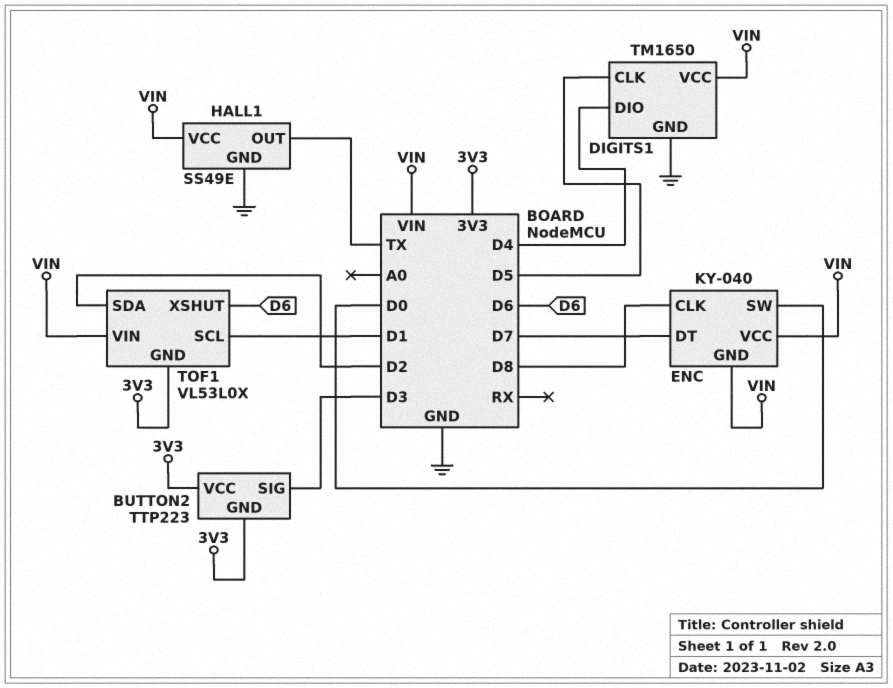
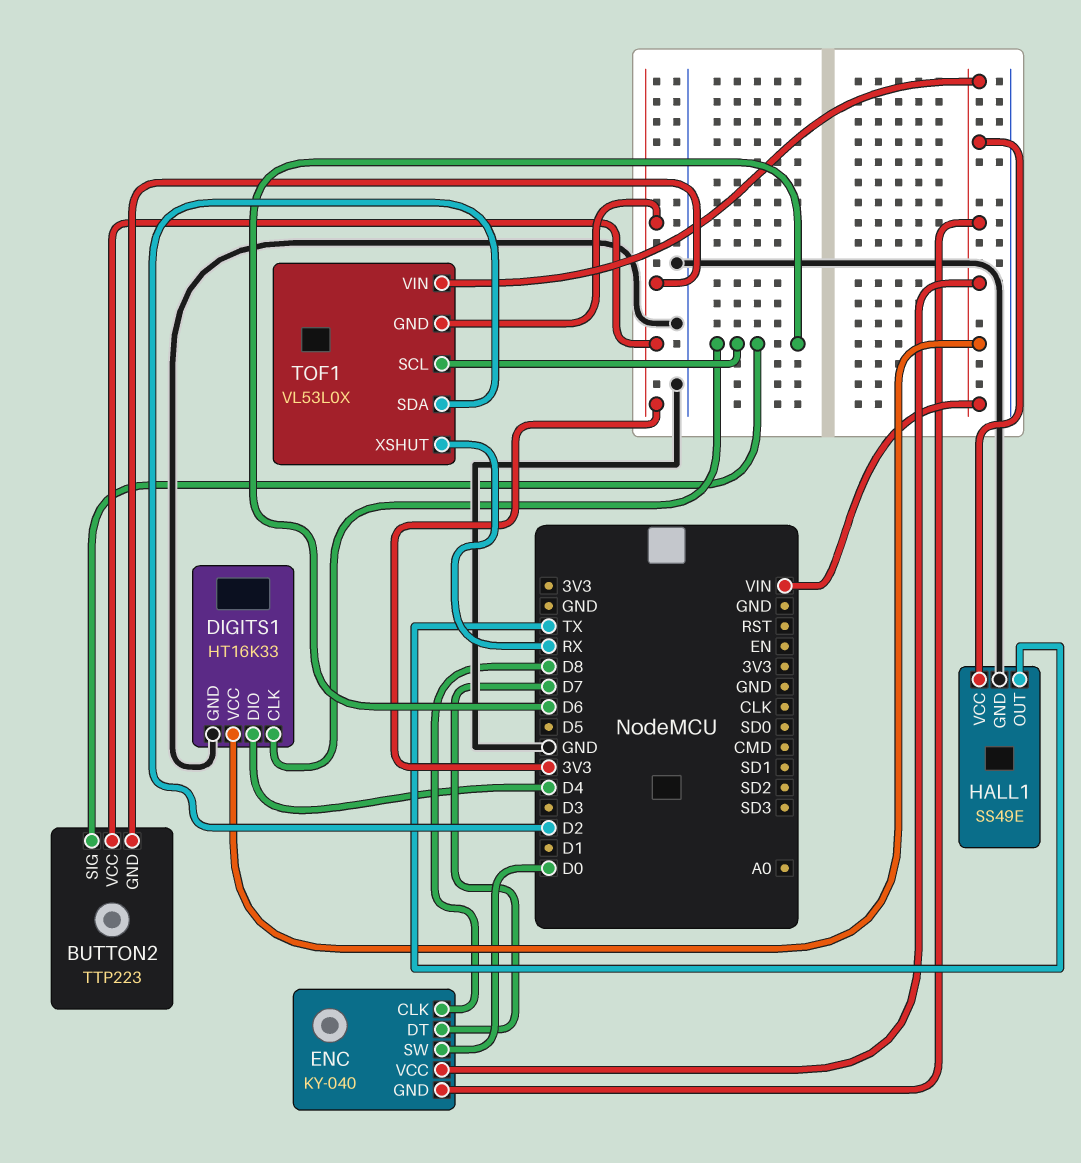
BUTTON2 pin SIG: D3 -> D6
DIGITS1: TM1650 -> HT16K33
DIGITS1 pin CLK: D5 -> D6
TOF1 pin SCL: D1 -> D6
TOF1 pin XSHUT: D6 -> RX

